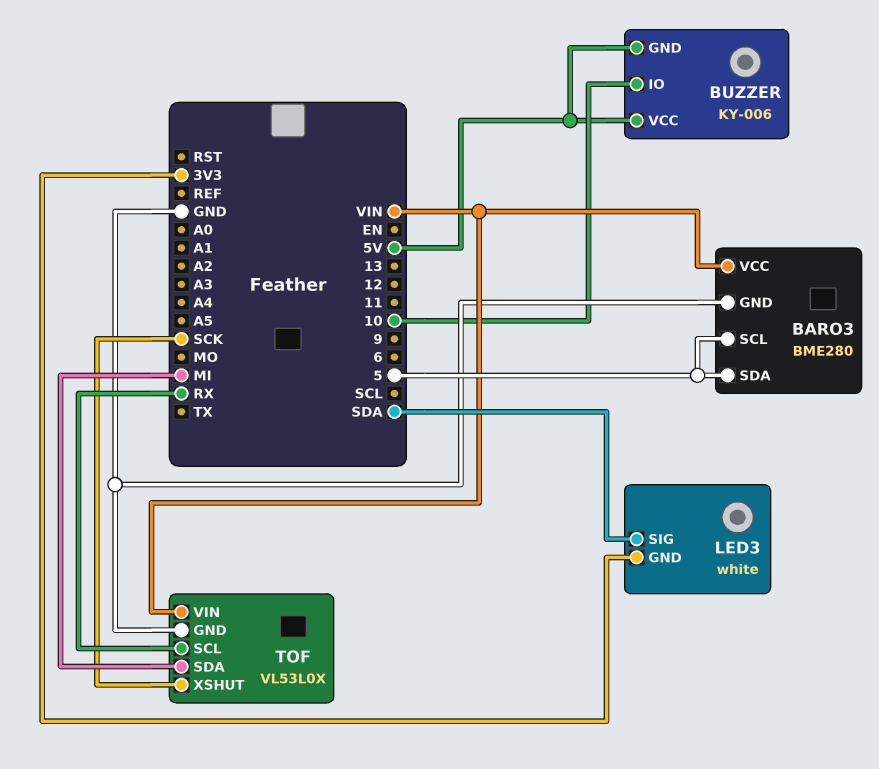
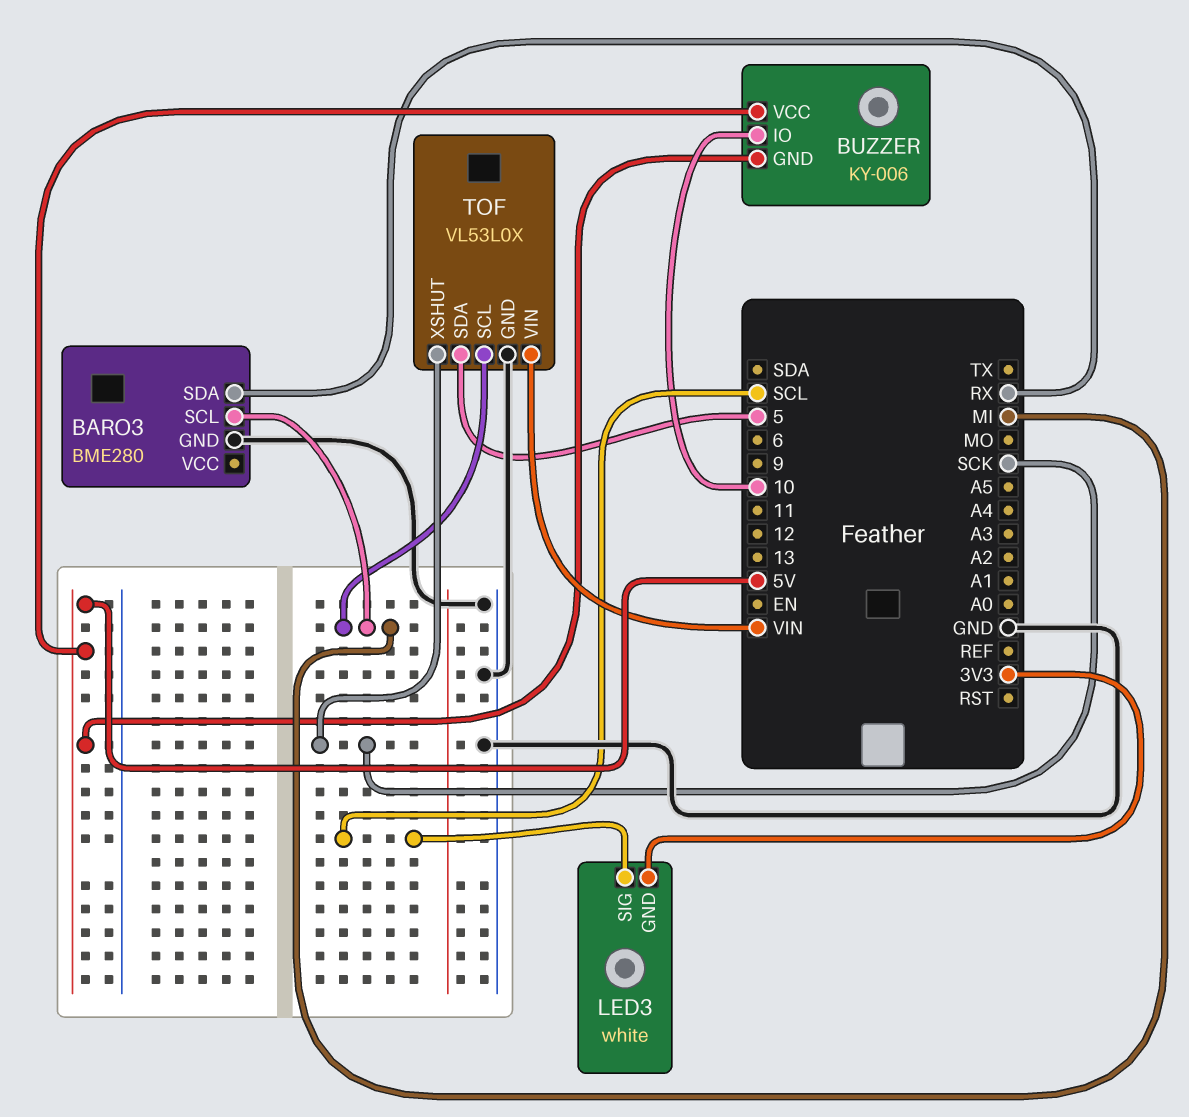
BARO3 pin SCL: 5 -> MI
BARO3 pin SDA: 5 -> RX
BARO3 pin VCC: VIN -> none
LED3 pin SIG: SDA -> SCL
TOF pin SCL: RX -> MI
TOF pin SDA: MI -> 5

